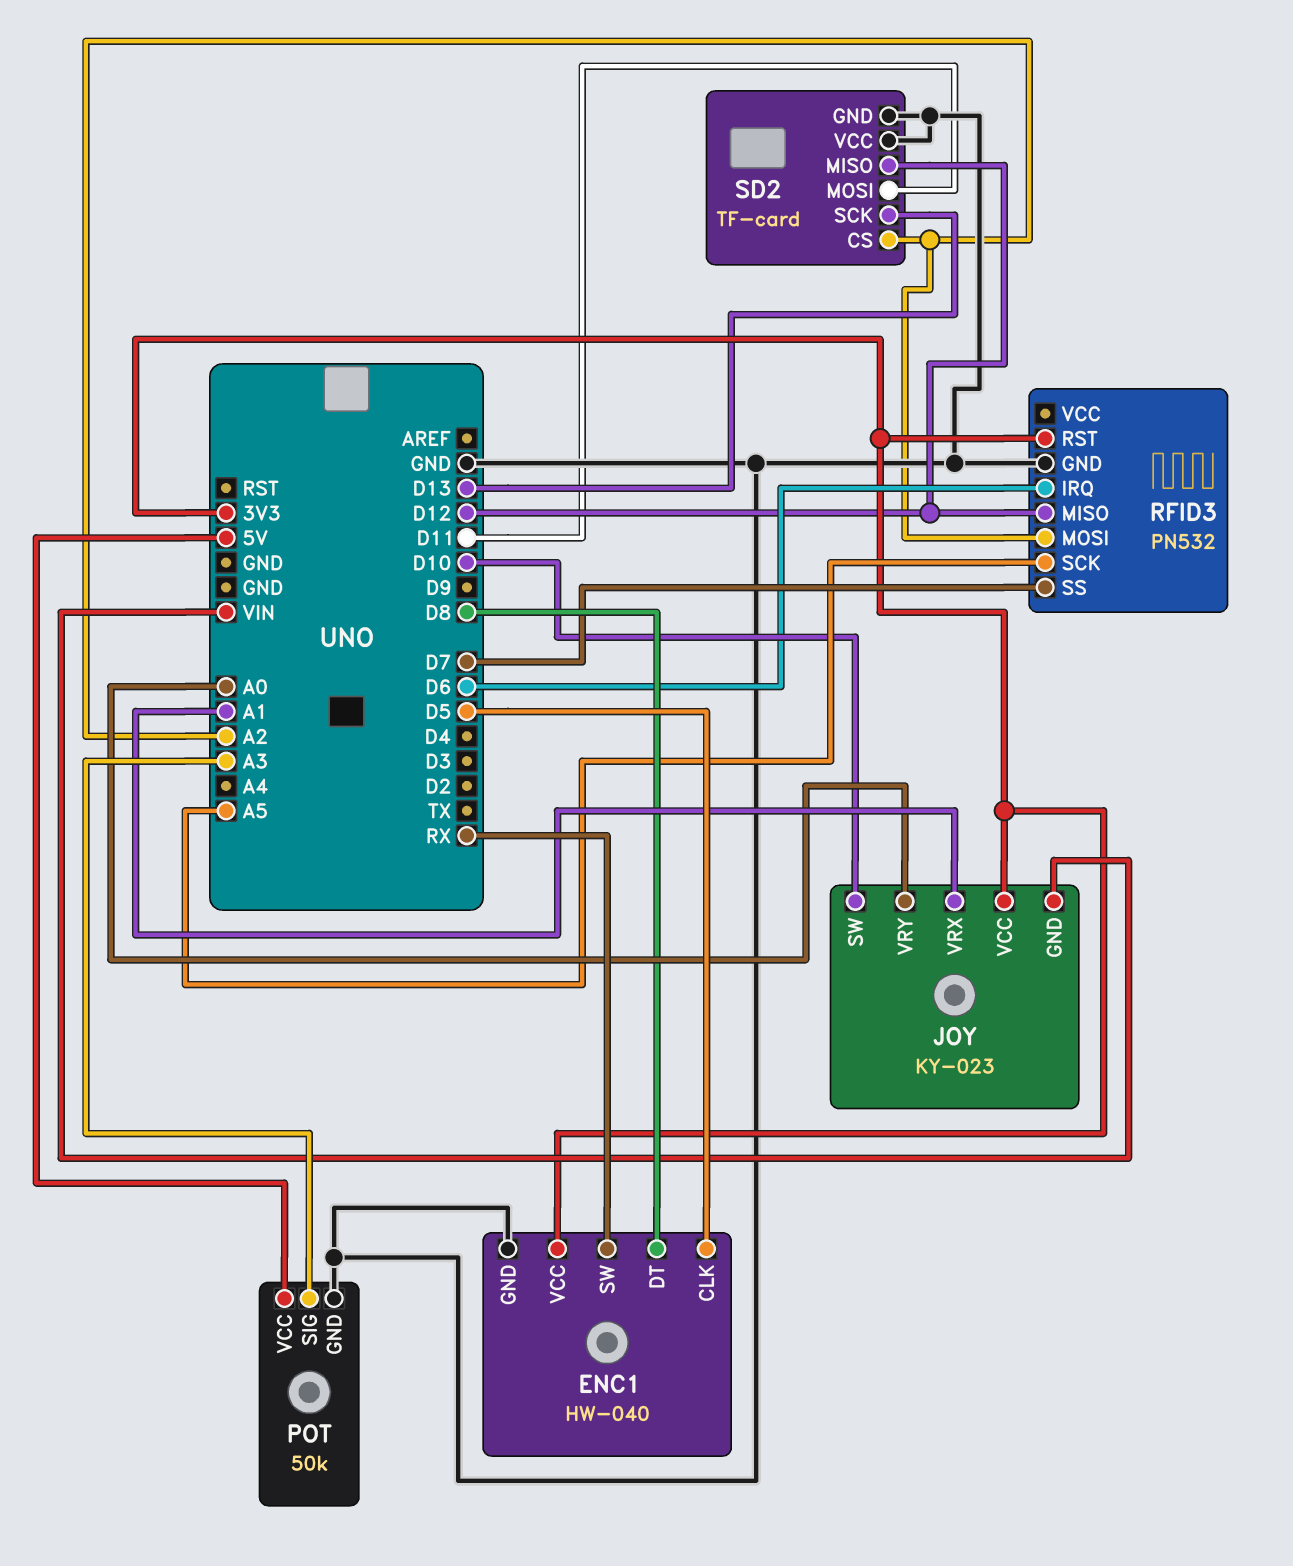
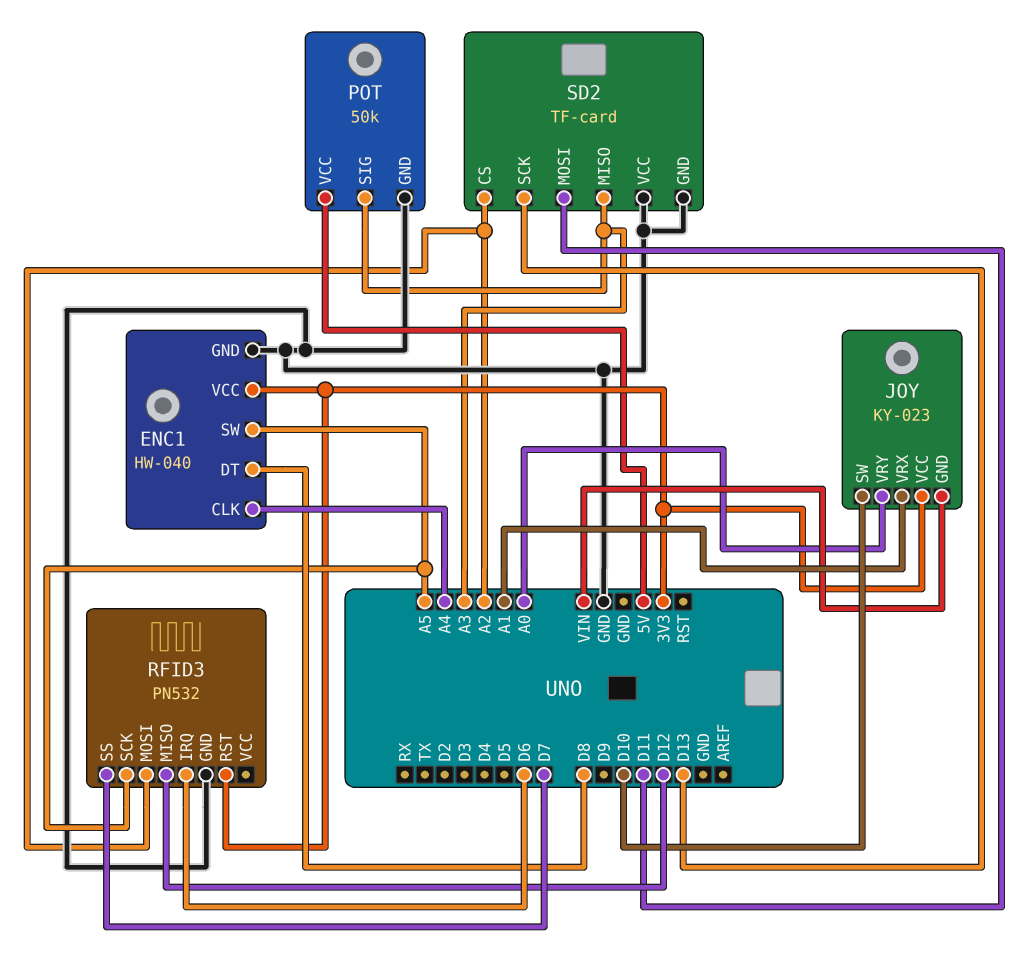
ENC1 pin CLK: D5 -> A4
ENC1 pin SW: RX -> A5
SD2 pin MISO: D12 -> A3

